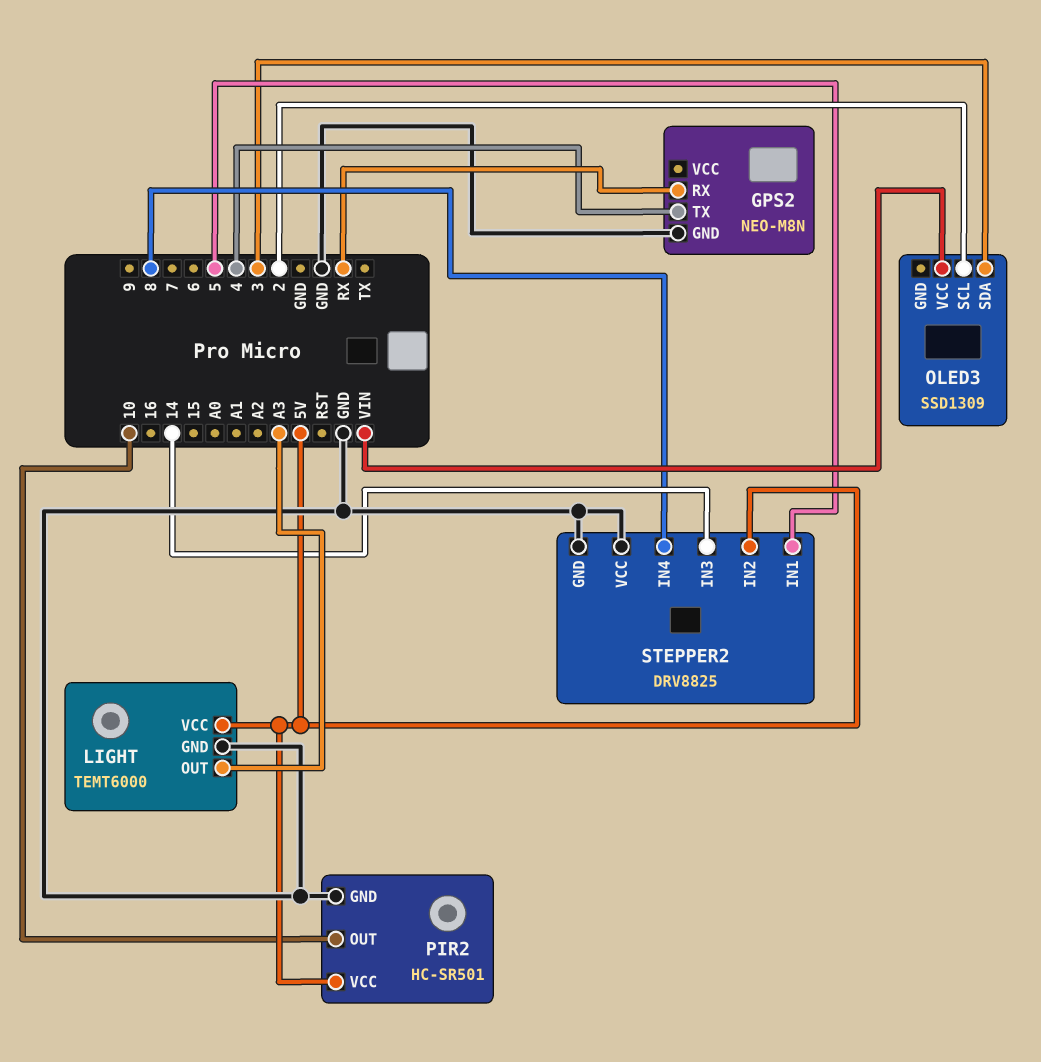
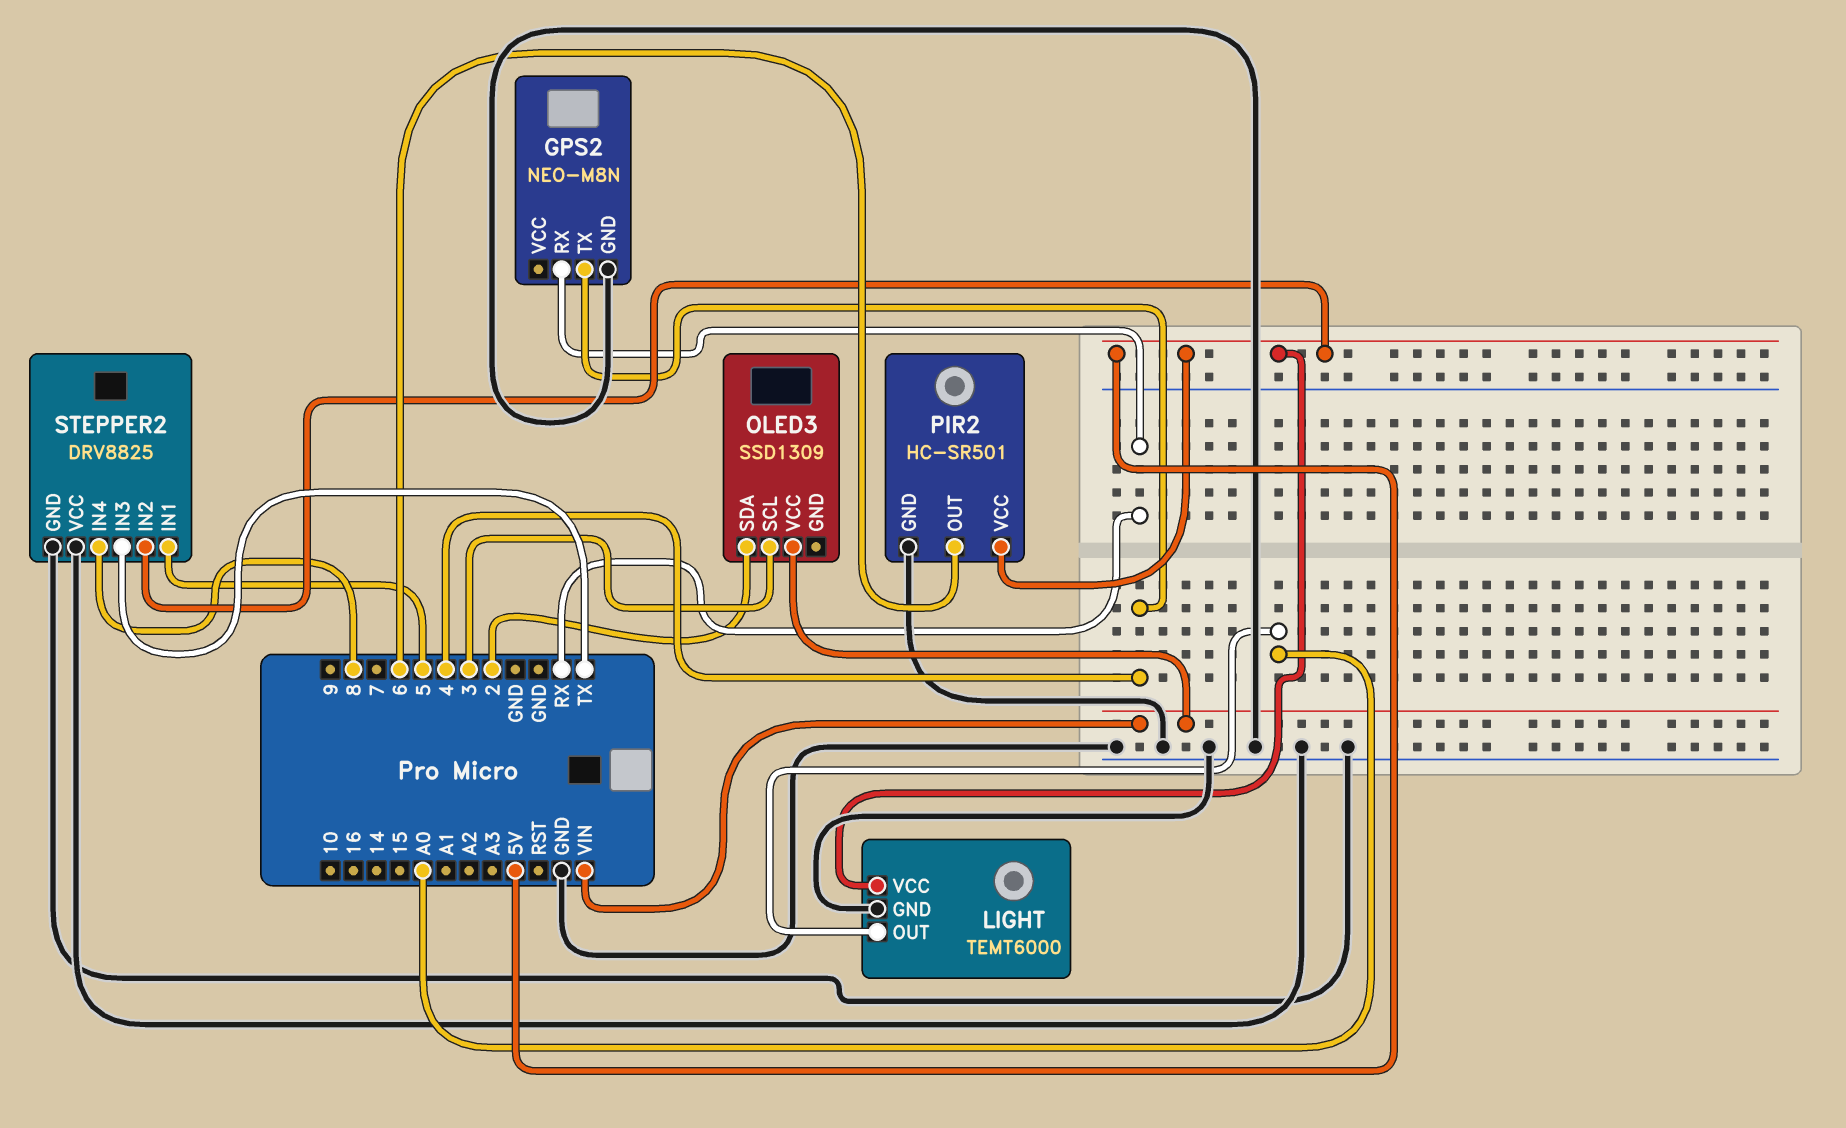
LIGHT pin OUT: A3 -> A0
OLED3 pin SCL: 2 -> 3
OLED3 pin SDA: 3 -> 2
PIR2 pin OUT: 10 -> 6
STEPPER2 pin IN3: 14 -> TX

